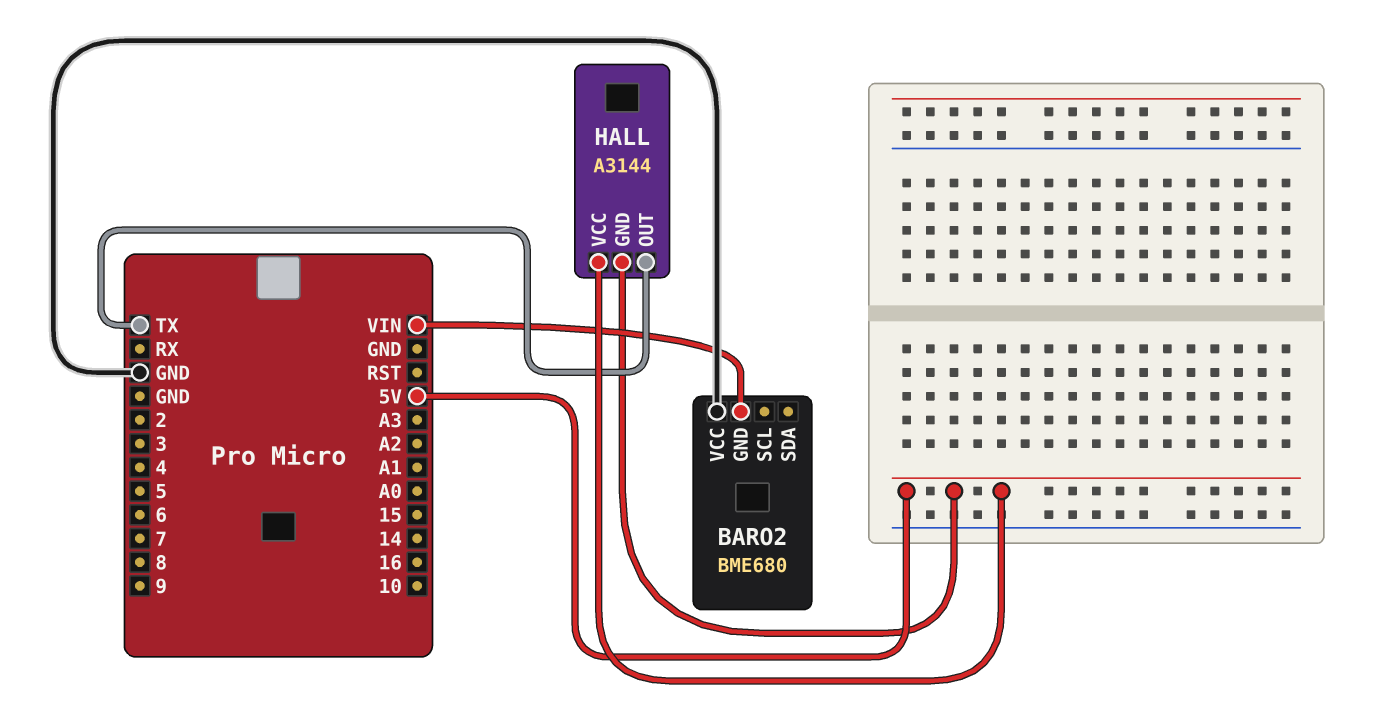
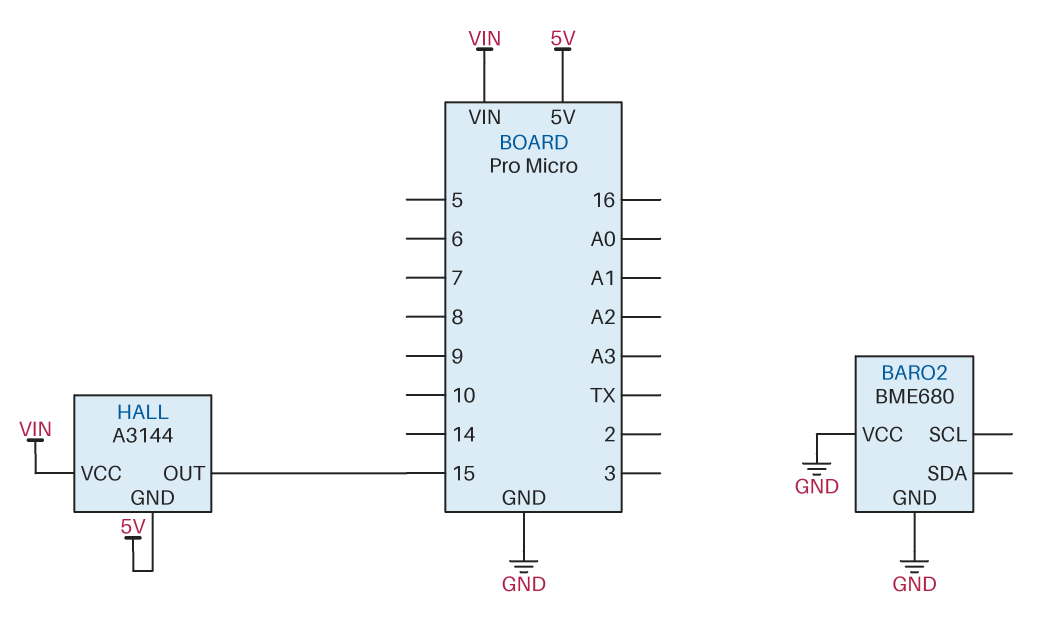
BARO2 pin GND: VIN -> GND
HALL pin OUT: TX -> 15
HALL pin VCC: 5V -> VIN

